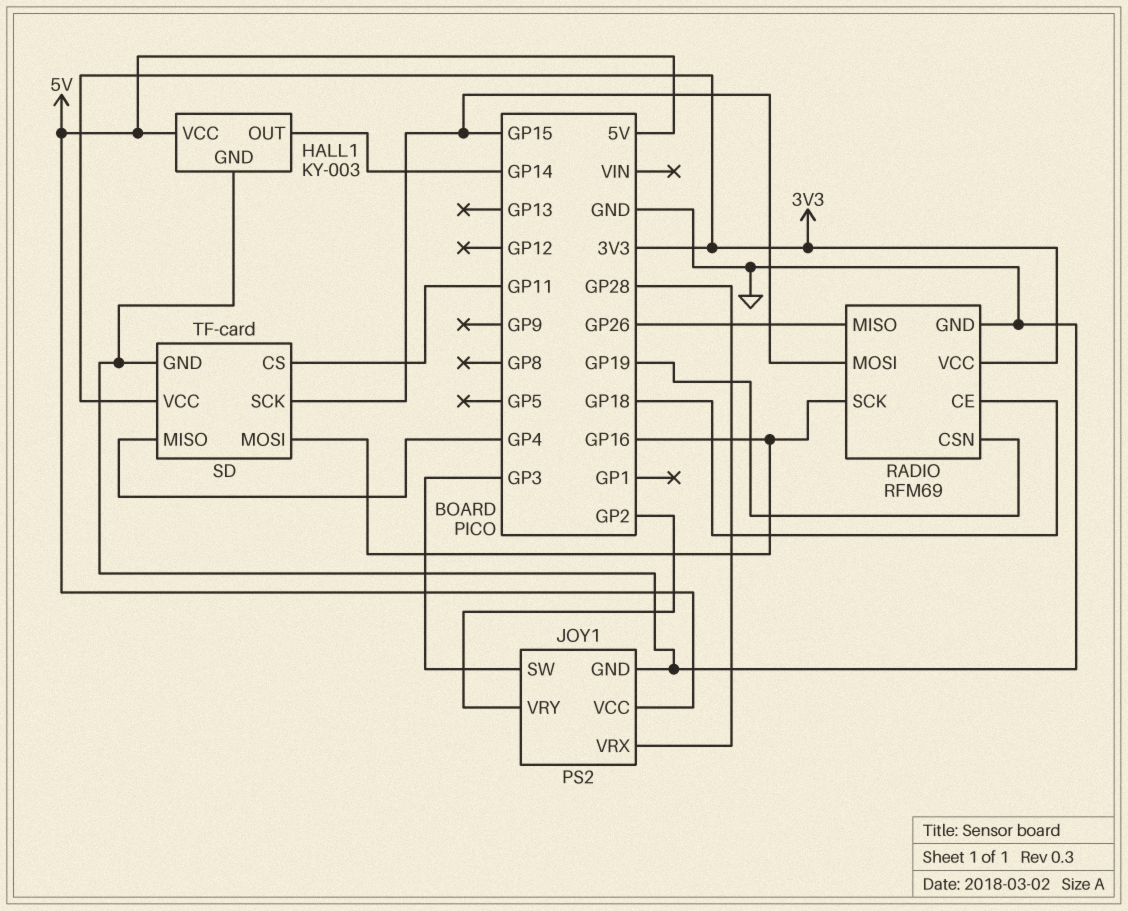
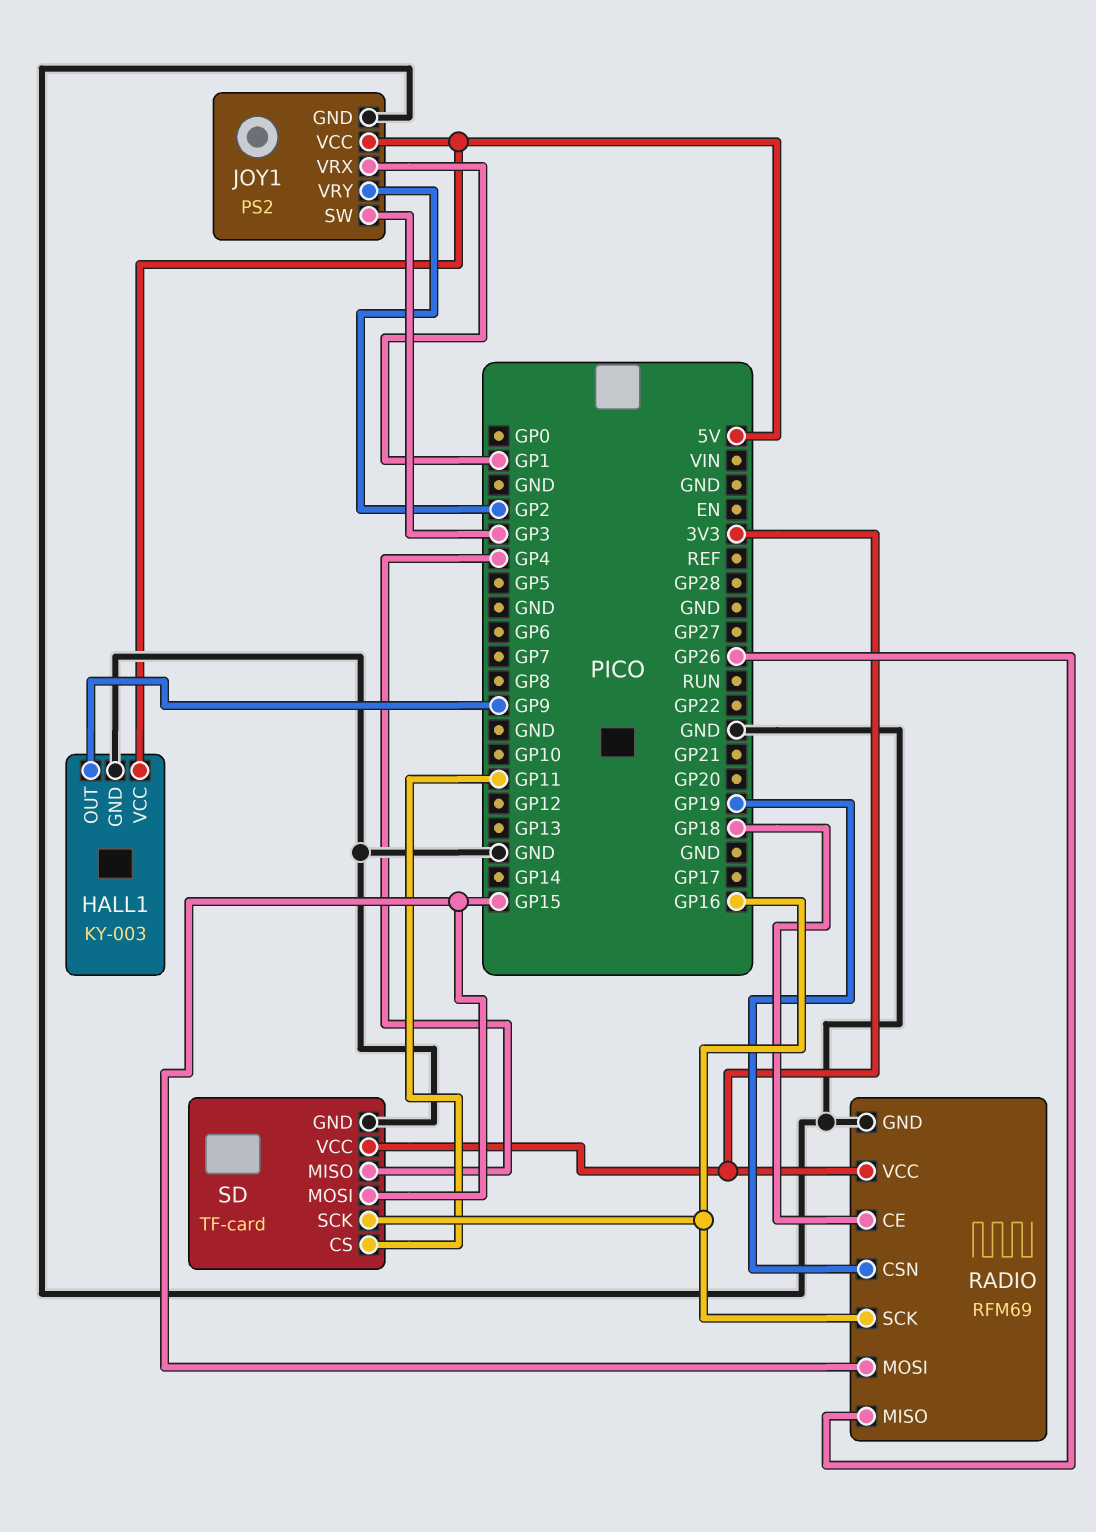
HALL1 pin OUT: GP14 -> GP9
JOY1 pin VRX: GP28 -> GP1
SD pin MOSI: GP16 -> GP15
SD pin SCK: GP15 -> GP16

